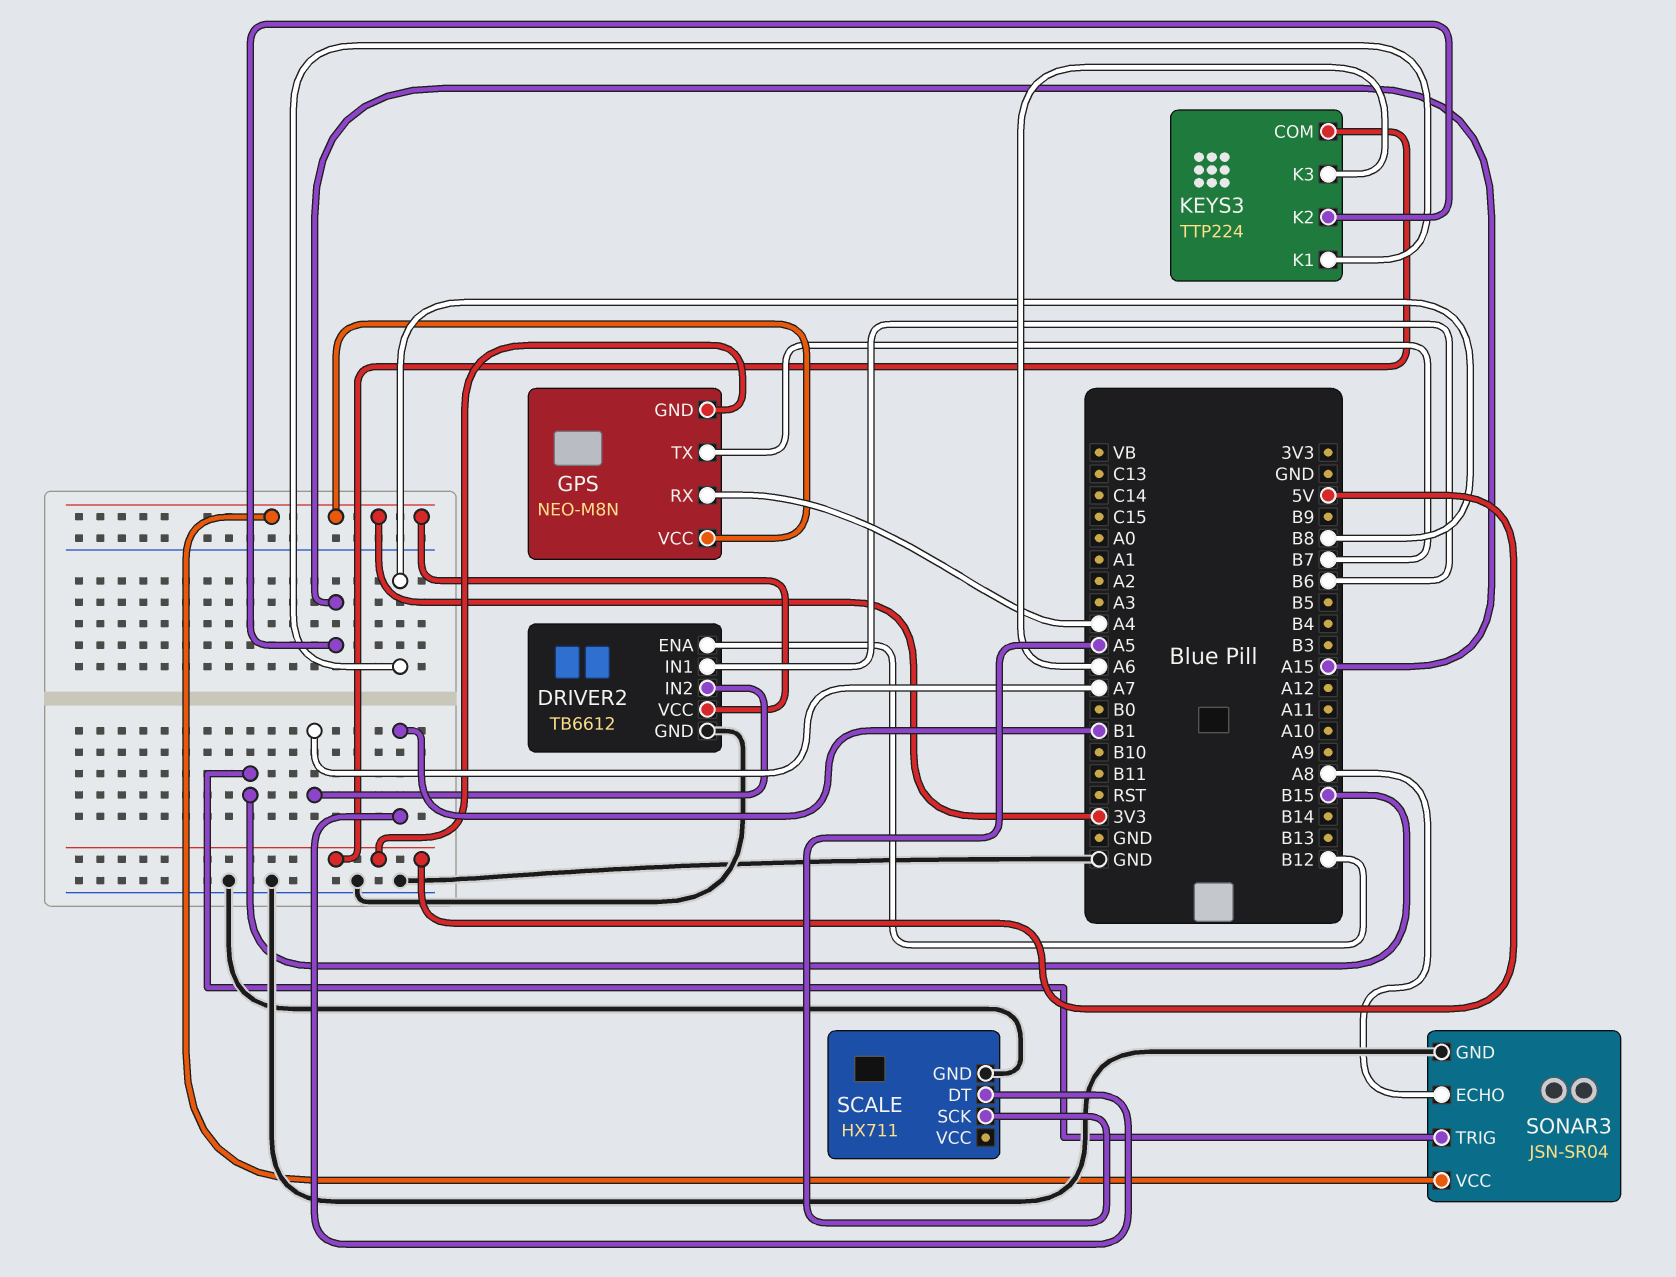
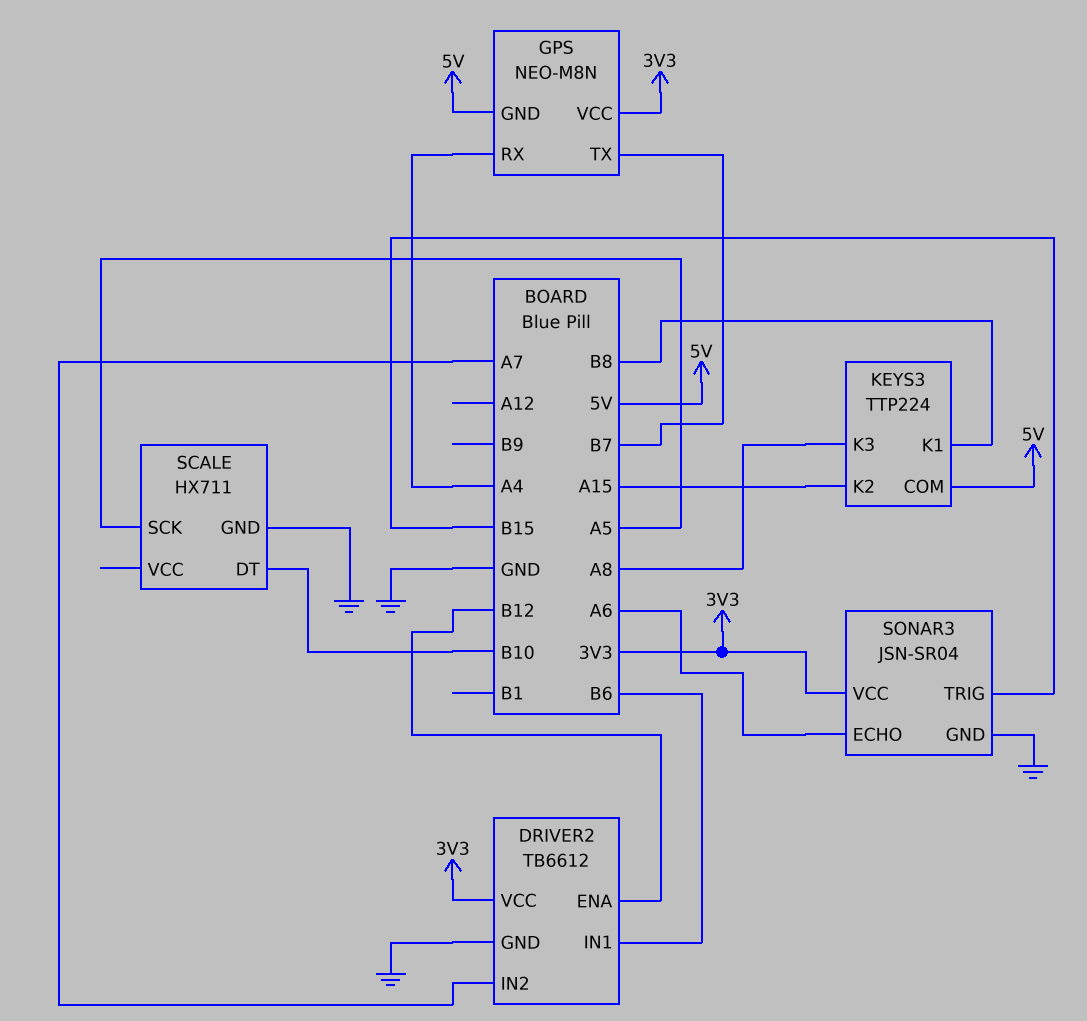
KEYS3 pin K3: A6 -> A8
SCALE pin DT: B1 -> B10
SONAR3 pin ECHO: A8 -> A6

